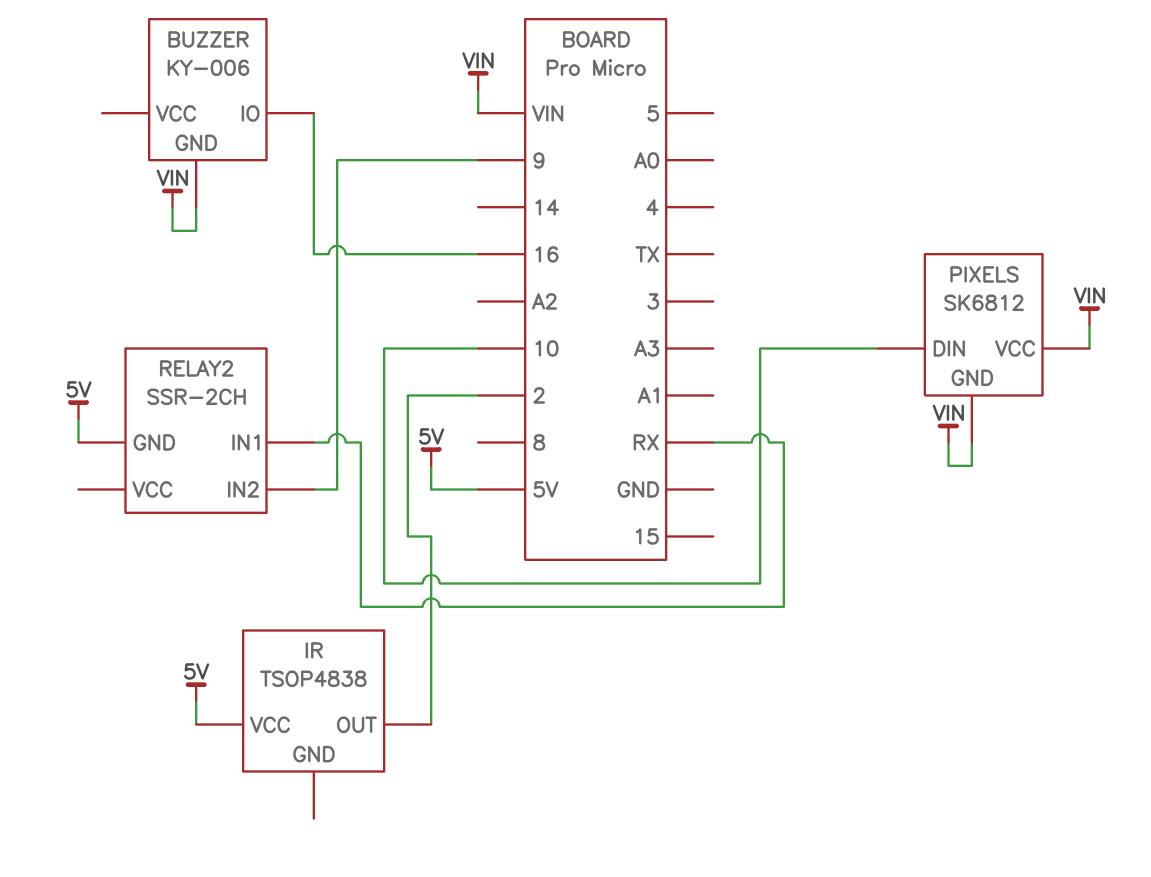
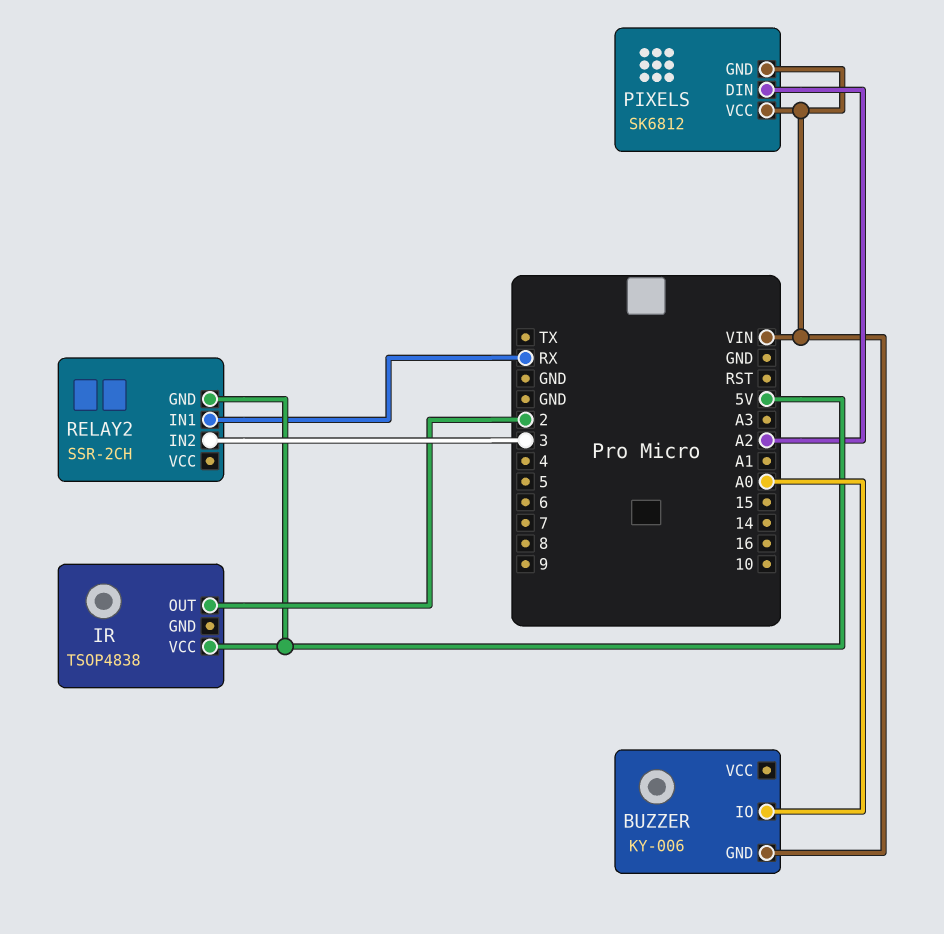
BUZZER pin IO: 16 -> A0
PIXELS pin DIN: 10 -> A2
RELAY2 pin IN2: 9 -> 3

